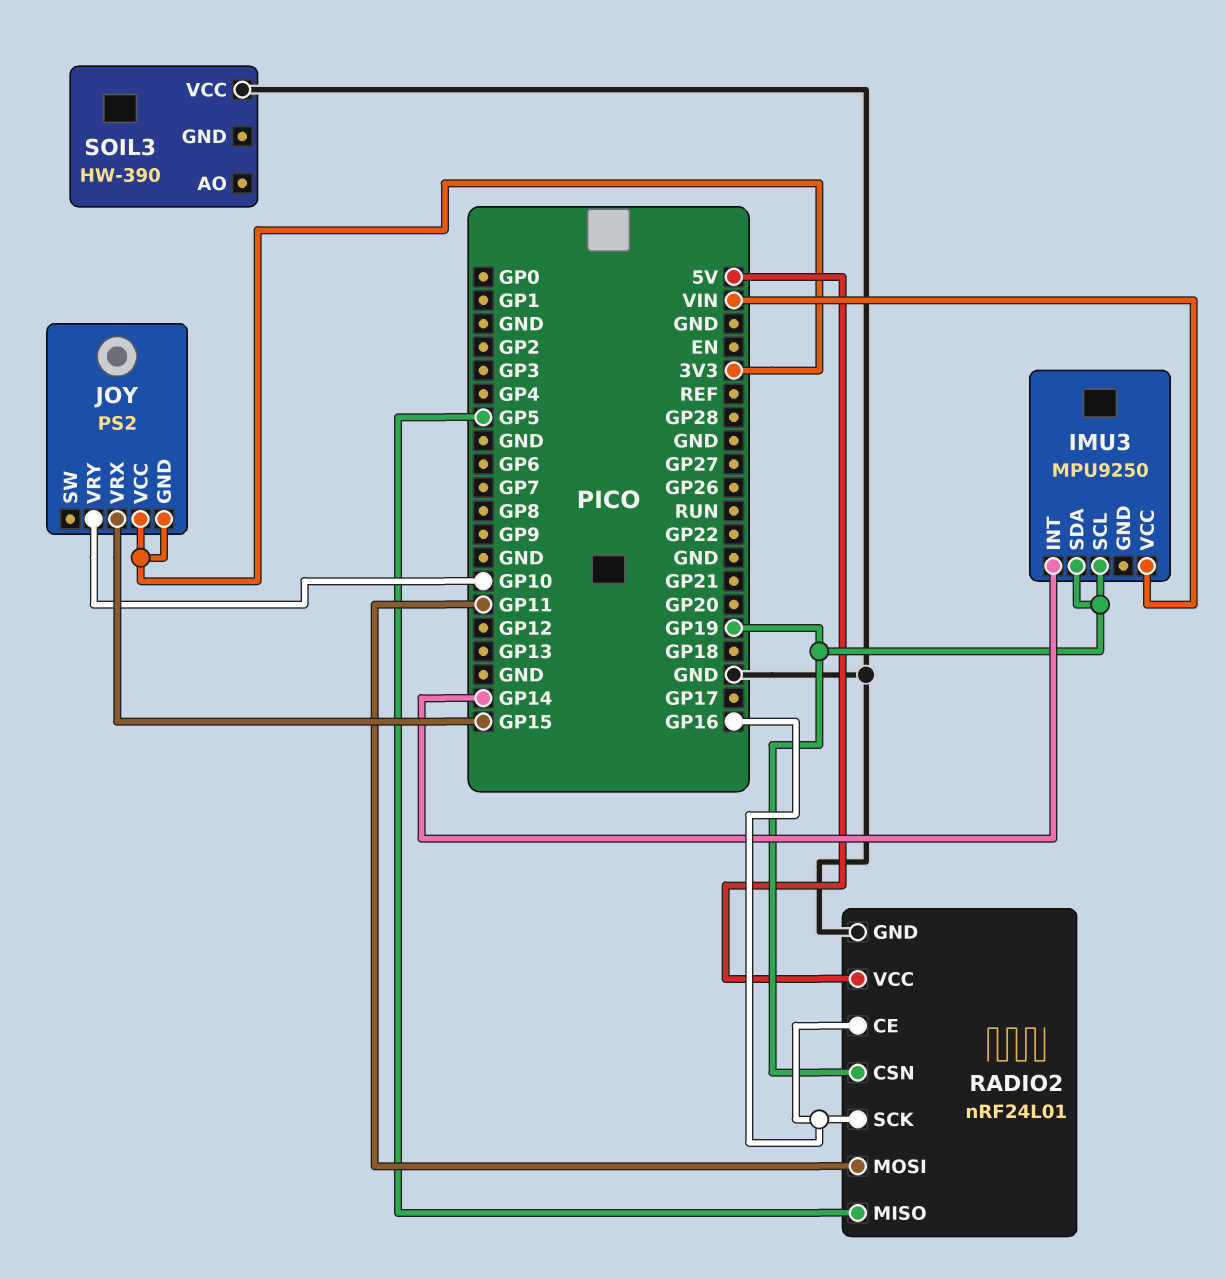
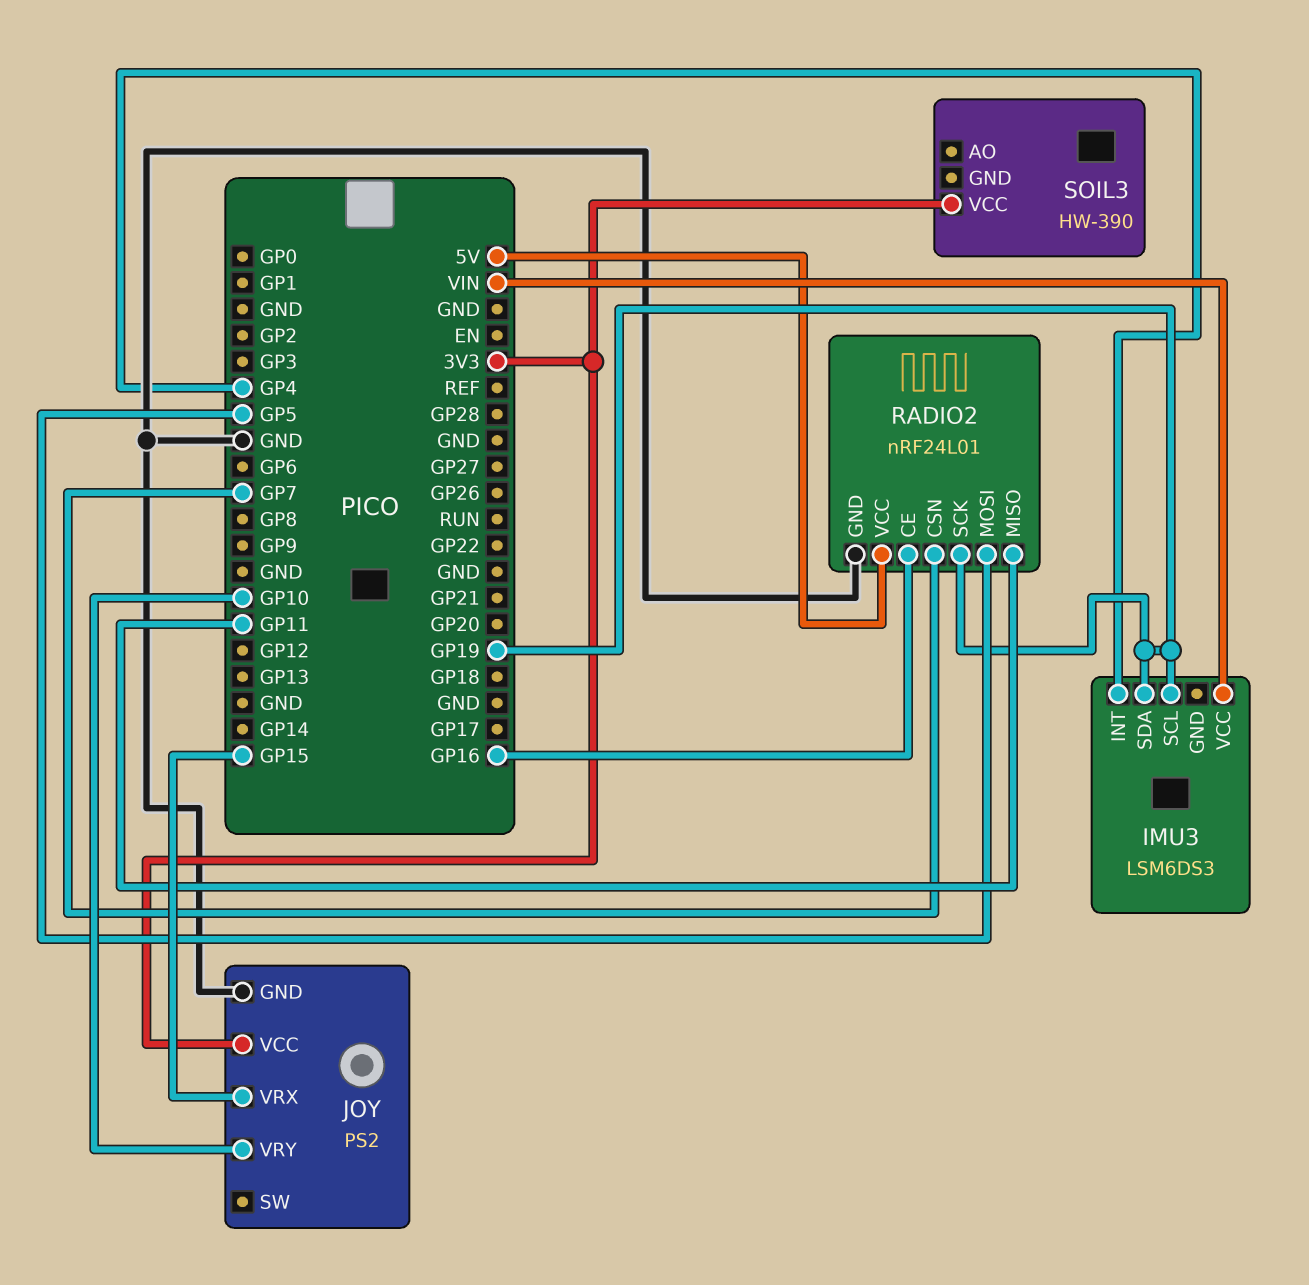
IMU3: MPU9250 -> LSM6DS3
IMU3 pin INT: GP14 -> GP4
JOY pin GND: 3V3 -> GND
RADIO2 pin CSN: GP19 -> GP7
RADIO2 pin MISO: GP5 -> GP11
RADIO2 pin MOSI: GP11 -> GP5
RADIO2 pin SCK: GP16 -> GP19
SOIL3 pin VCC: GND -> 3V3

